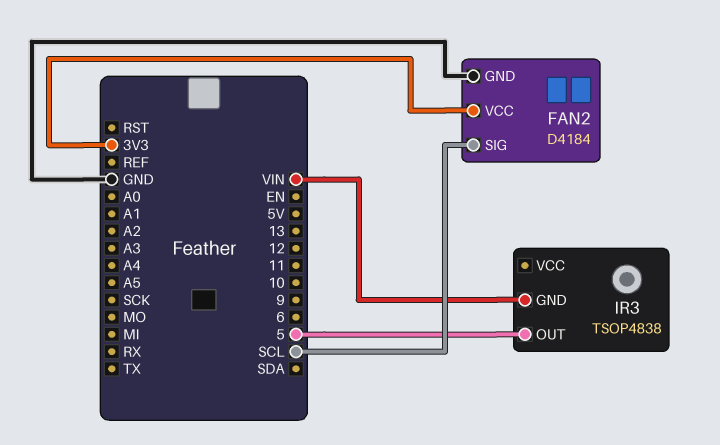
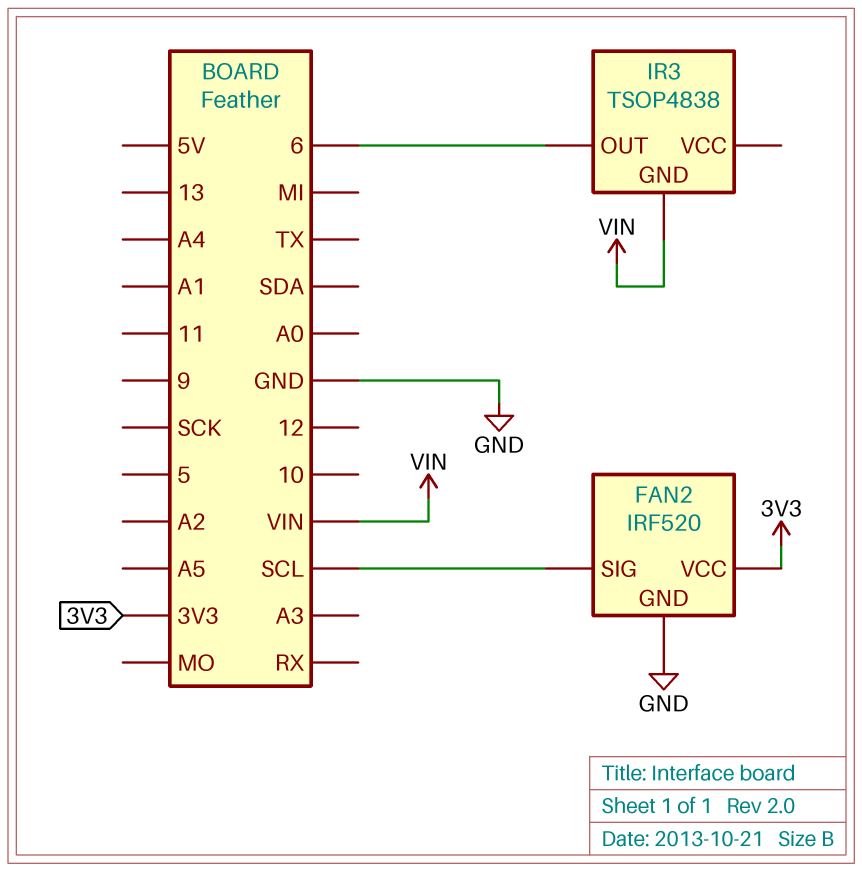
FAN2: D4184 -> IRF520
IR3 pin OUT: 5 -> 6

